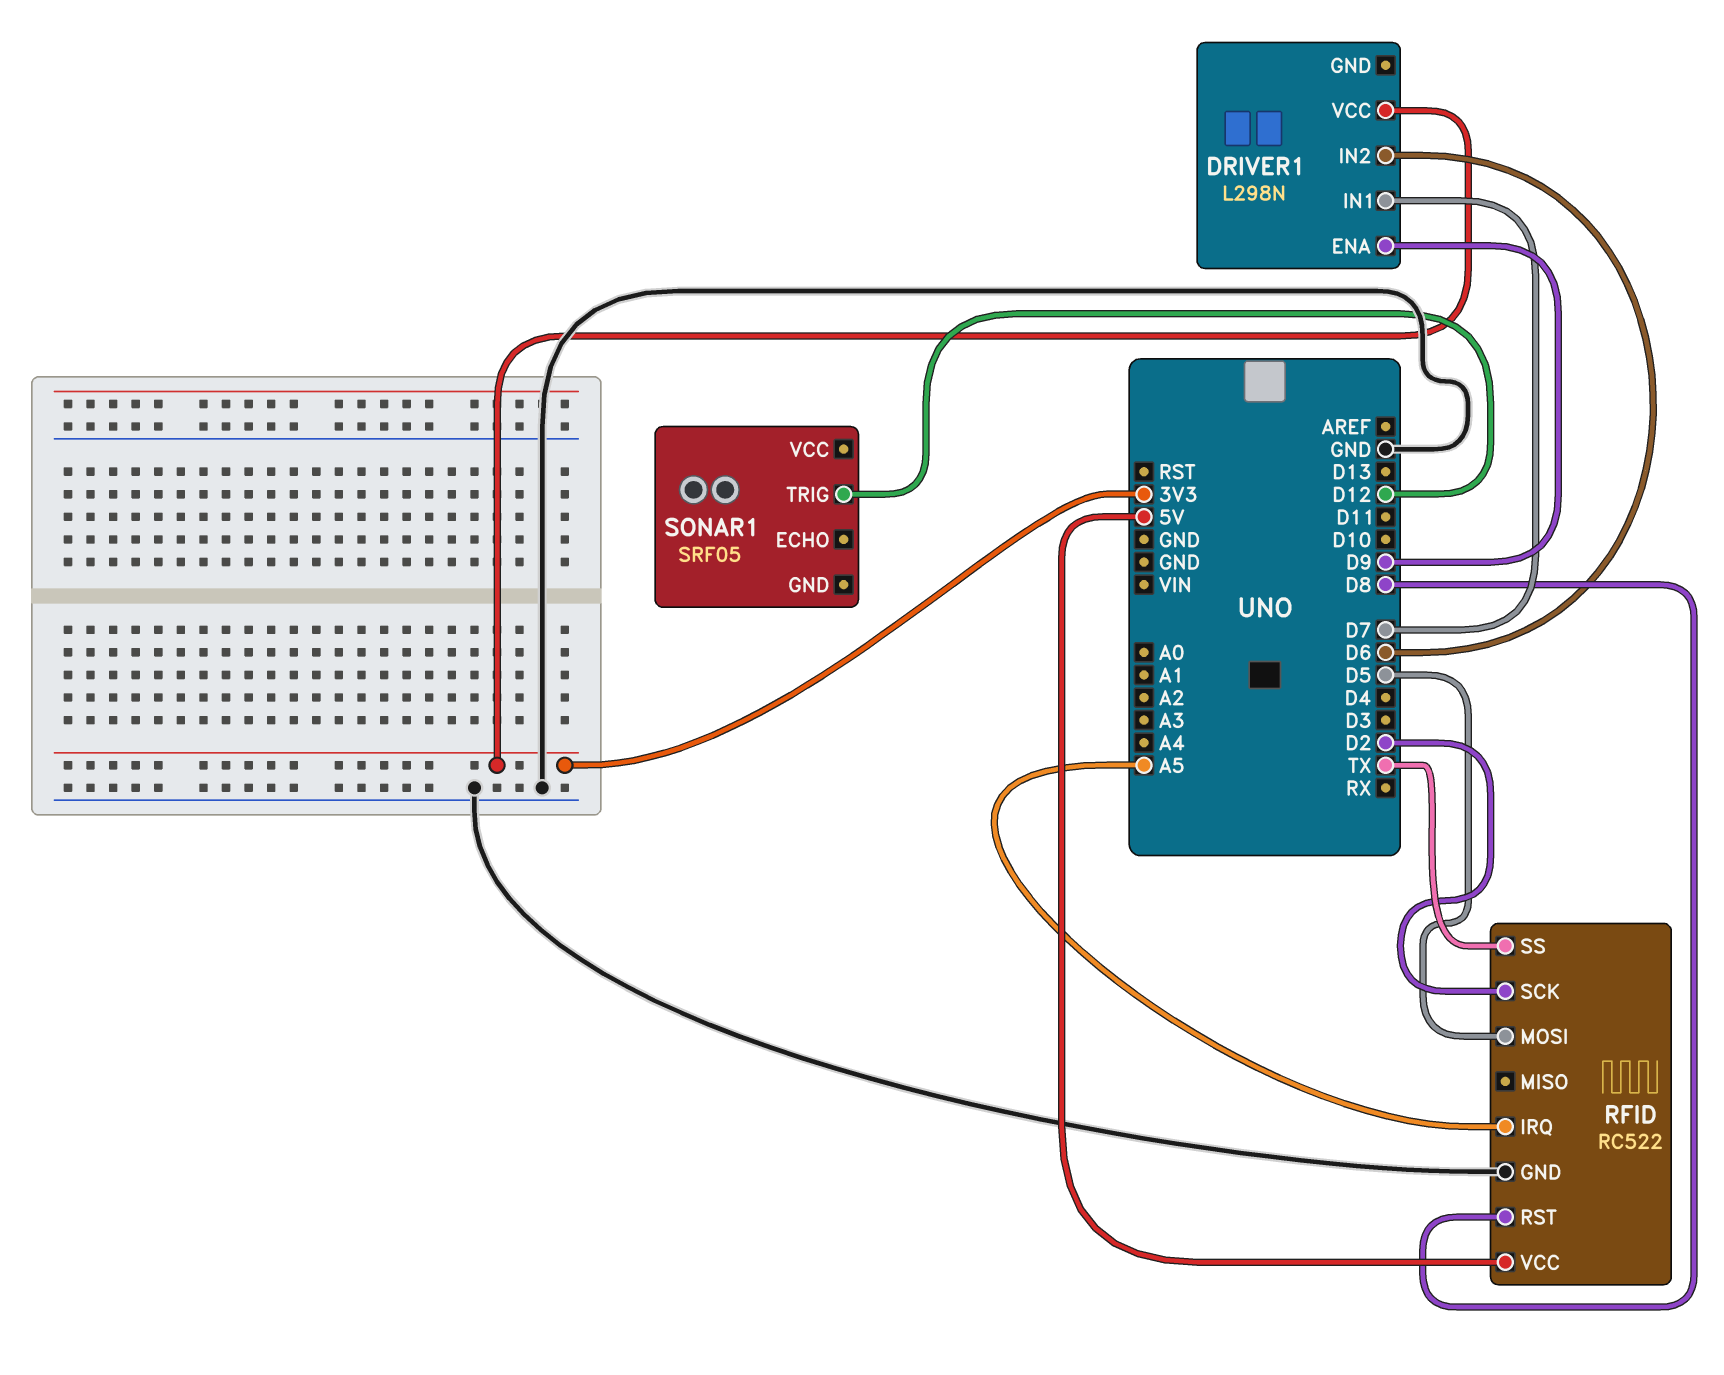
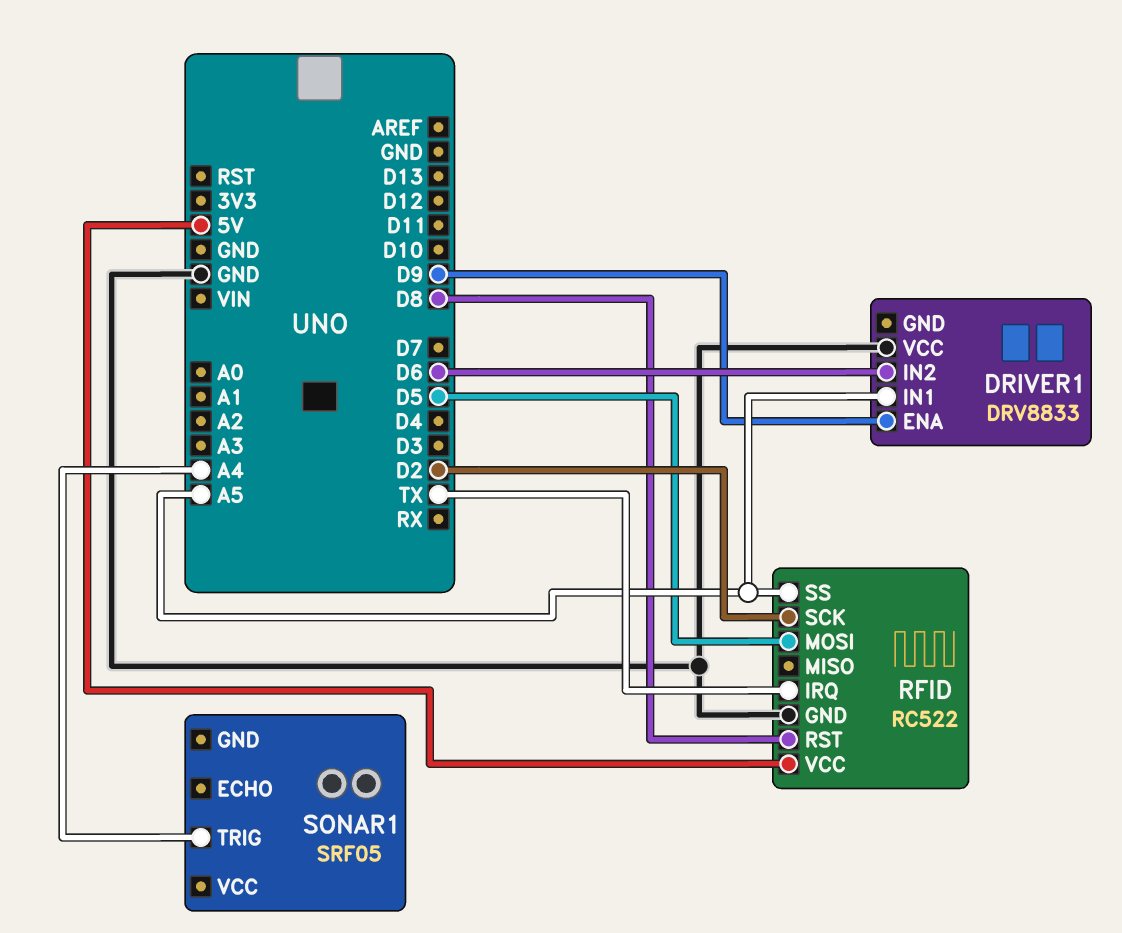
DRIVER1: L298N -> DRV8833
DRIVER1 pin IN1: D7 -> A5
DRIVER1 pin VCC: 3V3 -> GND
RFID pin IRQ: A5 -> TX
RFID pin SS: TX -> A5
SONAR1 pin TRIG: D12 -> A4

